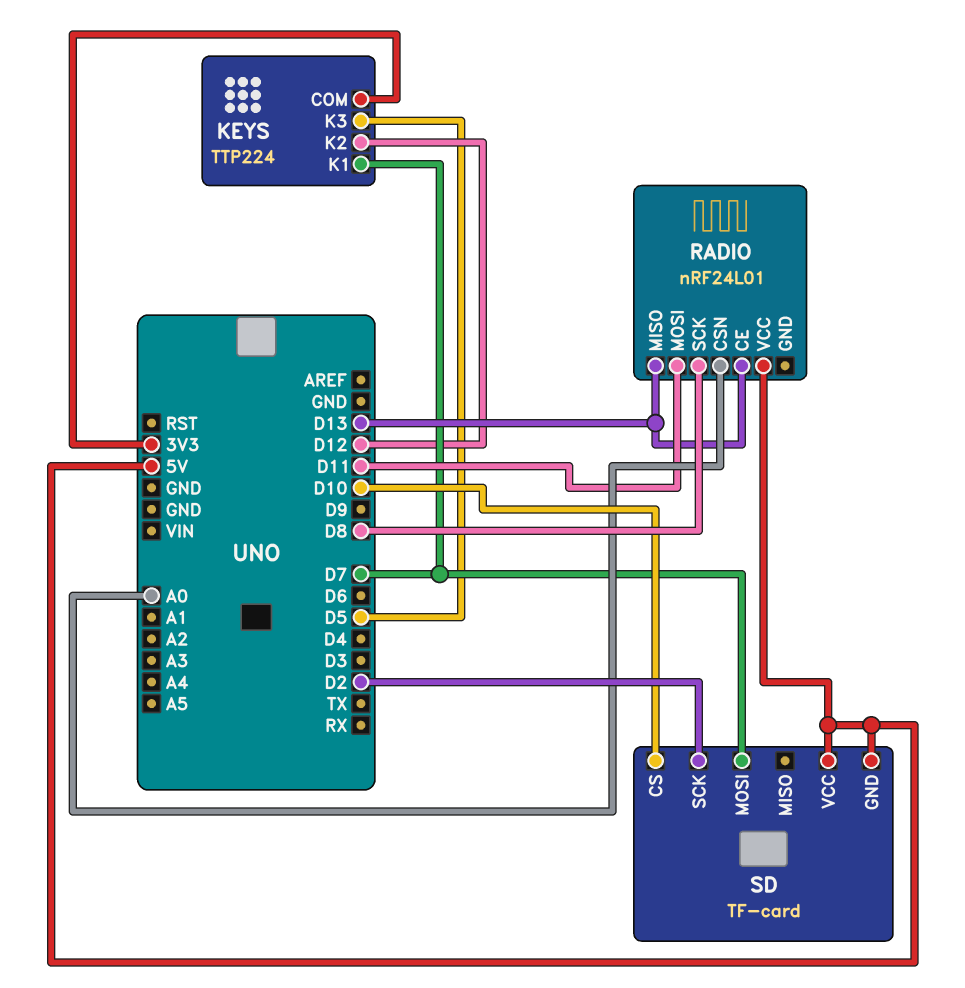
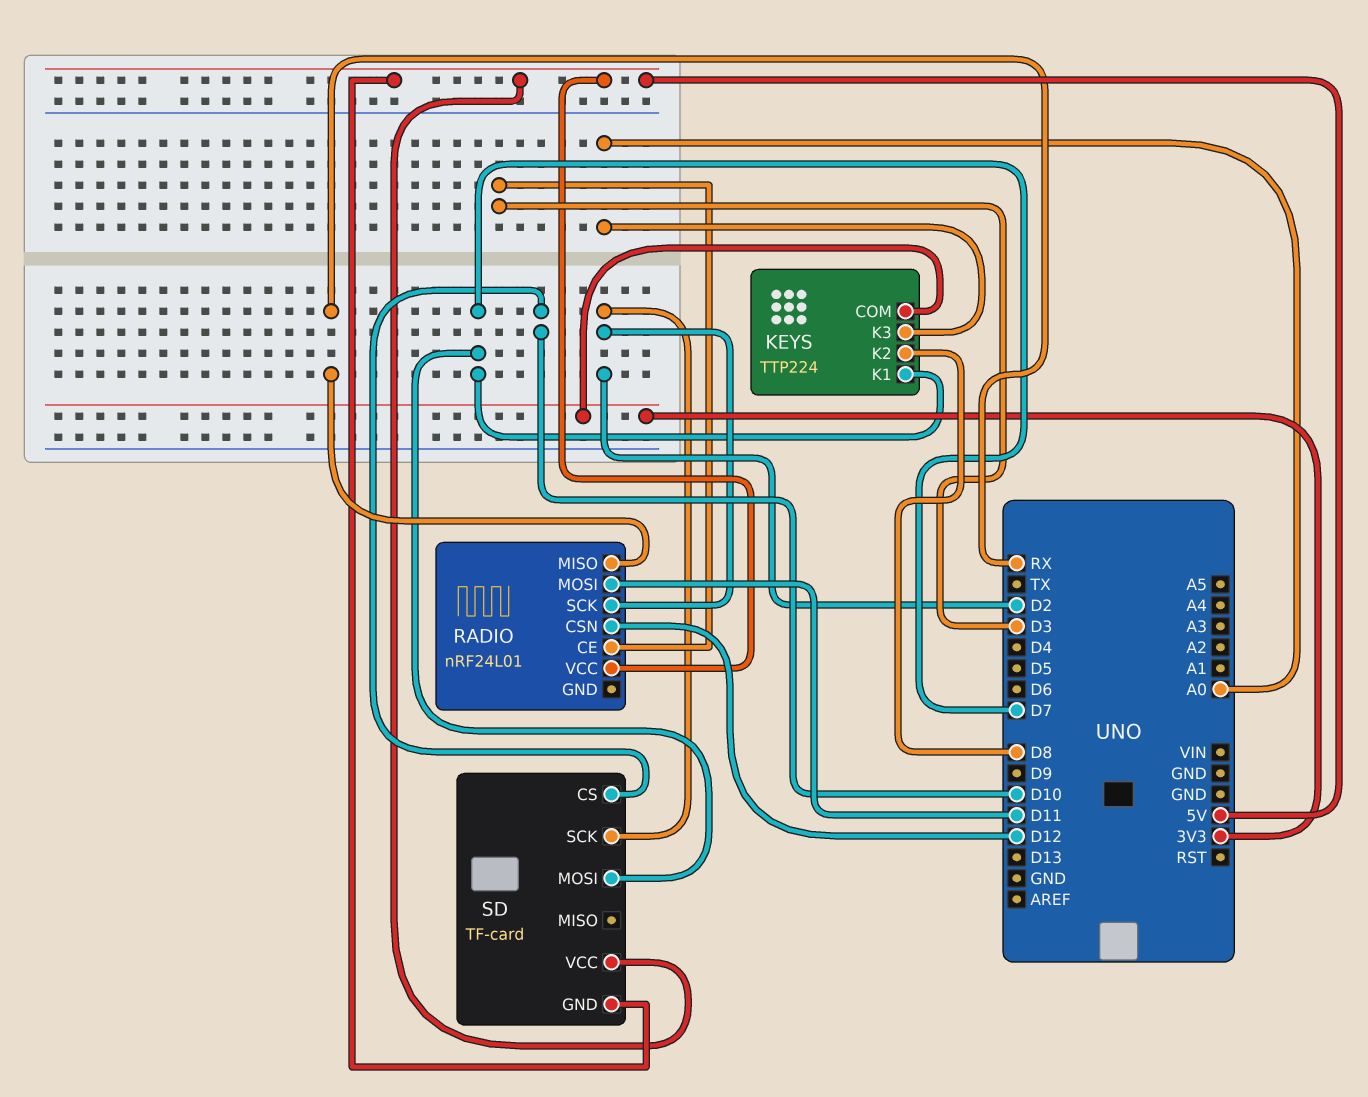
KEYS pin K2: D12 -> D8
KEYS pin K3: D5 -> A0
RADIO pin CE: D13 -> D3
RADIO pin CSN: A0 -> D12
RADIO pin MISO: D13 -> RX
RADIO pin SCK: D8 -> D2

